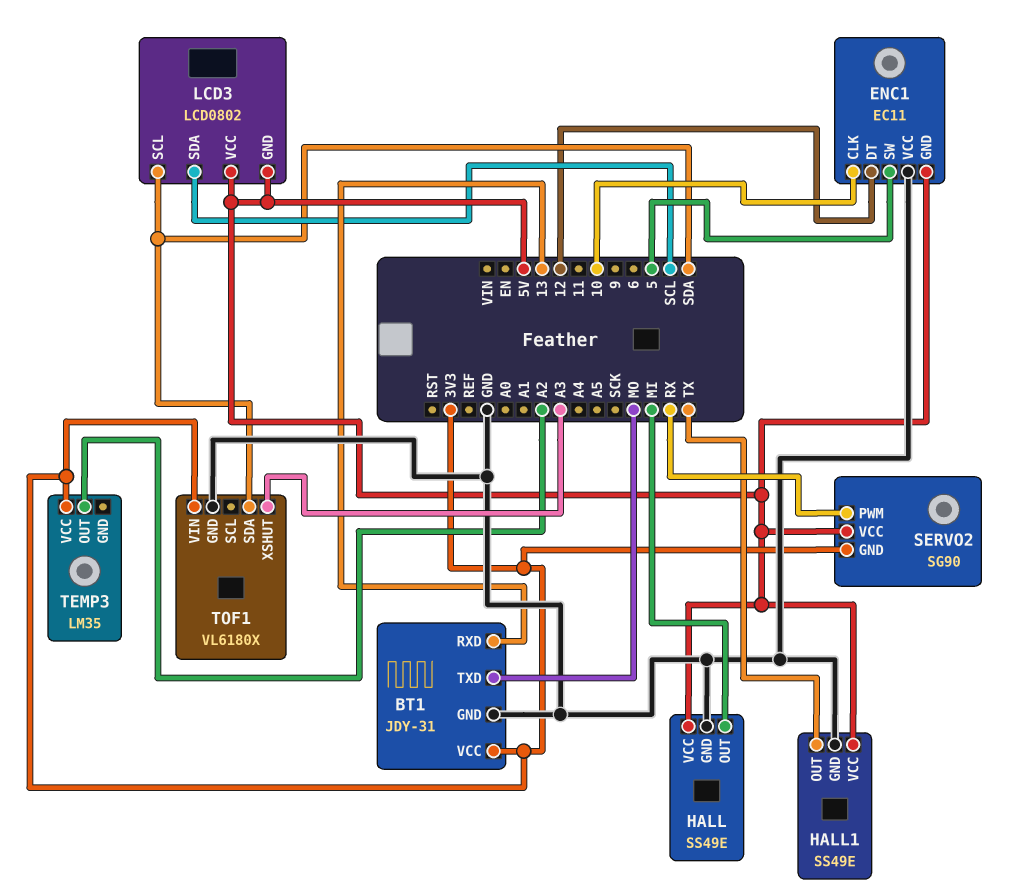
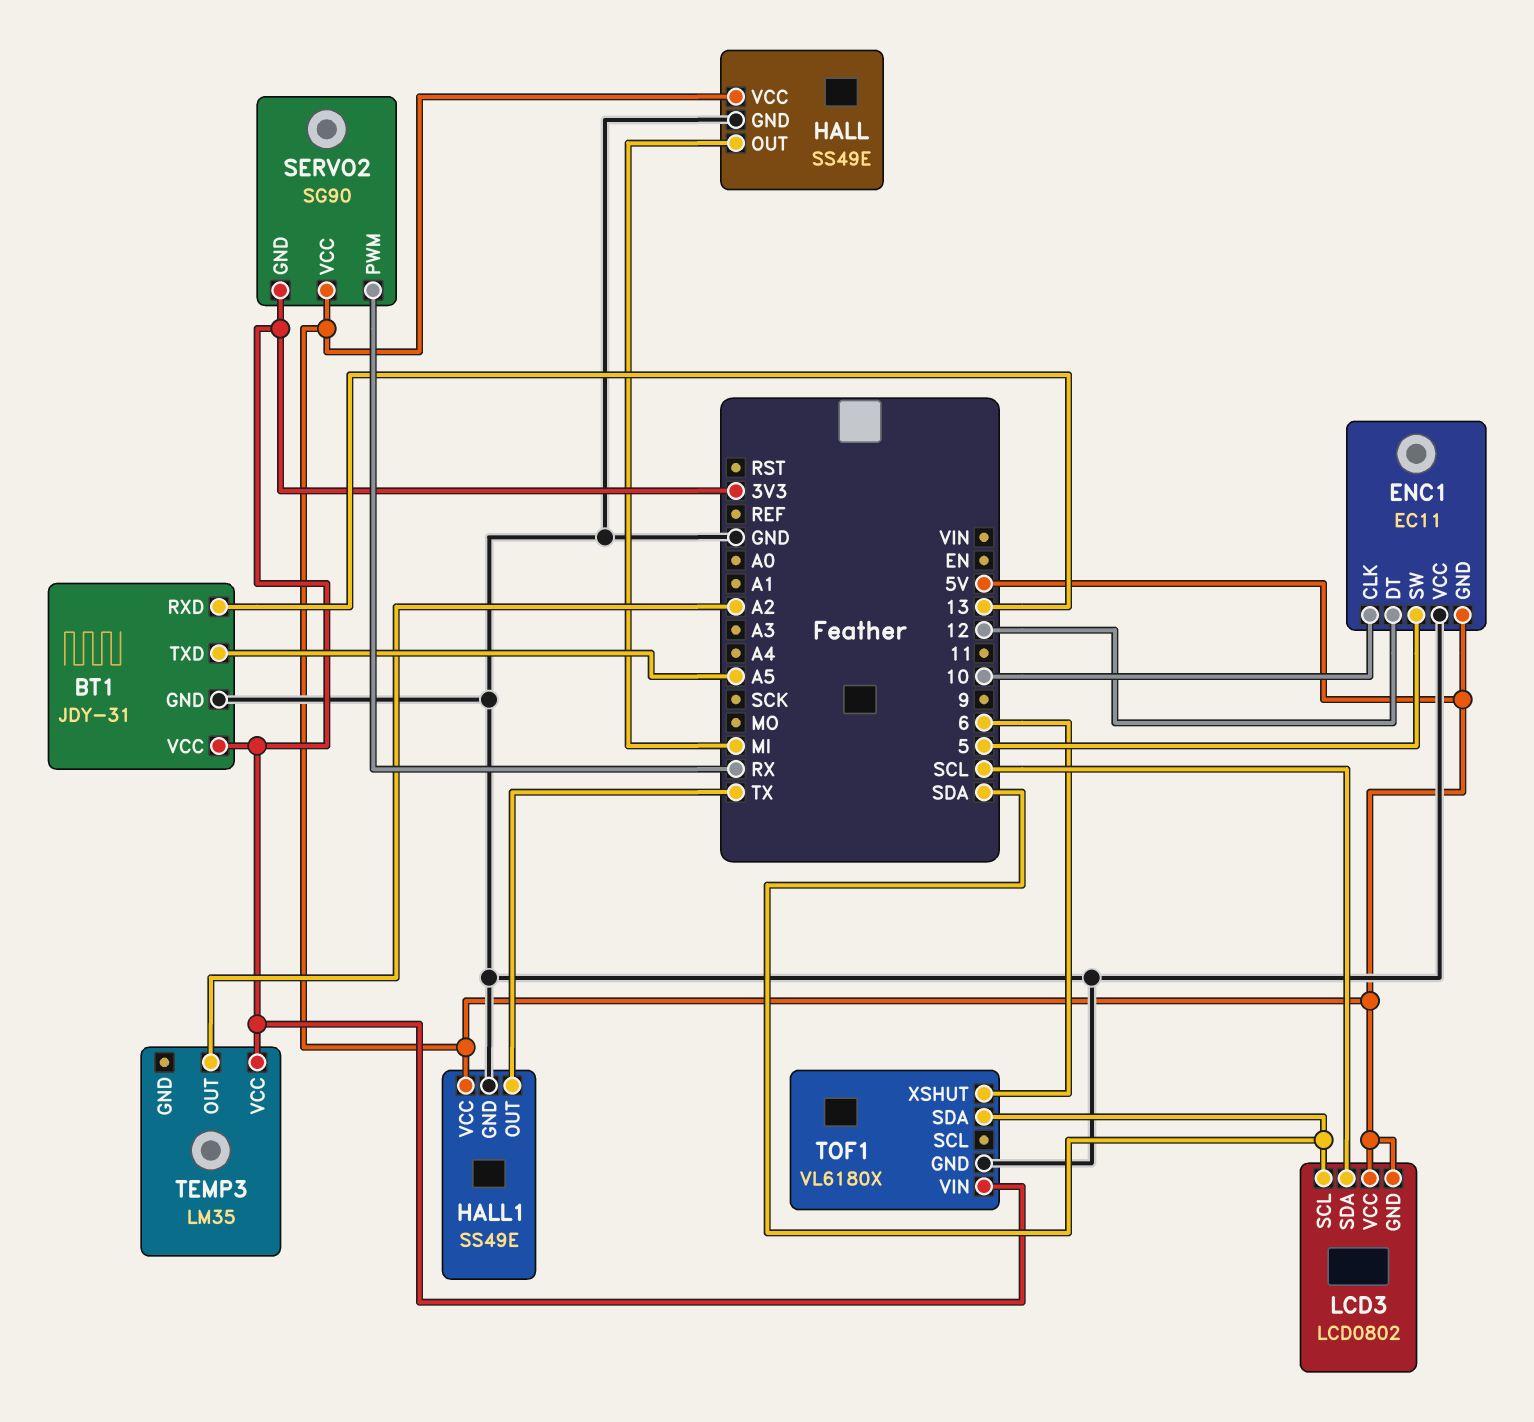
BT1 pin TXD: MO -> A5
TOF1 pin XSHUT: A3 -> 6

